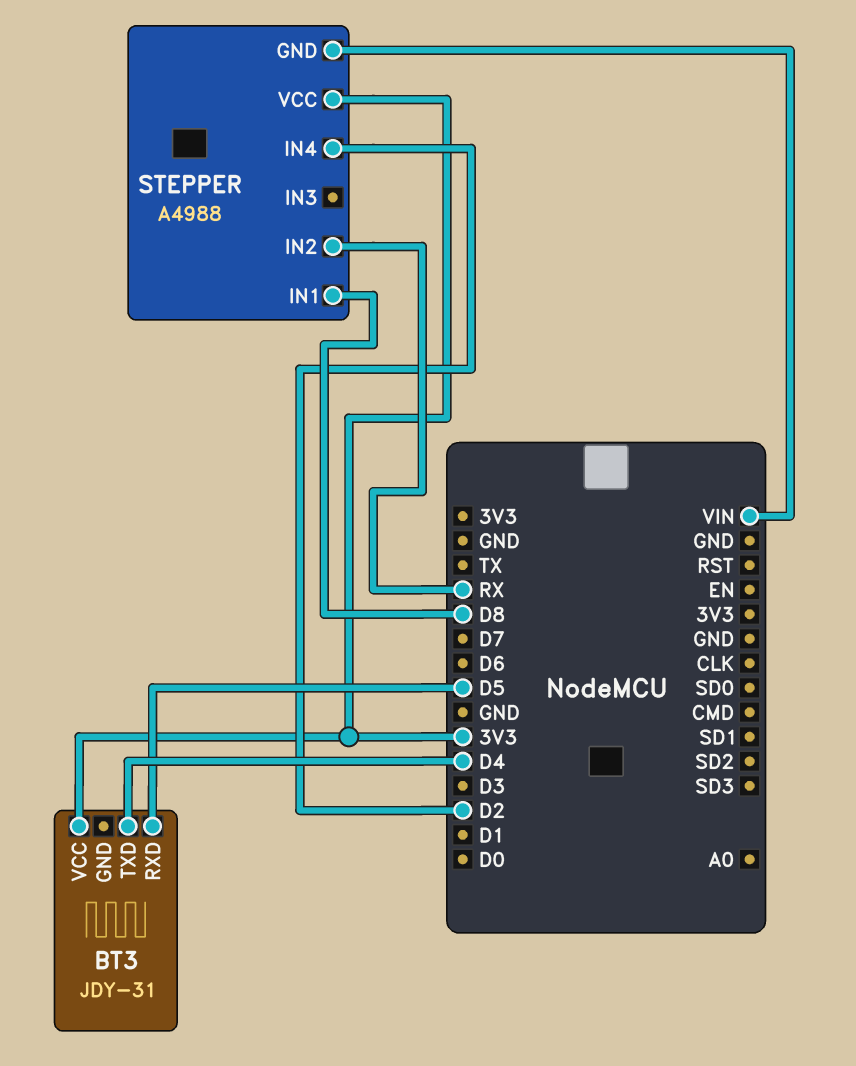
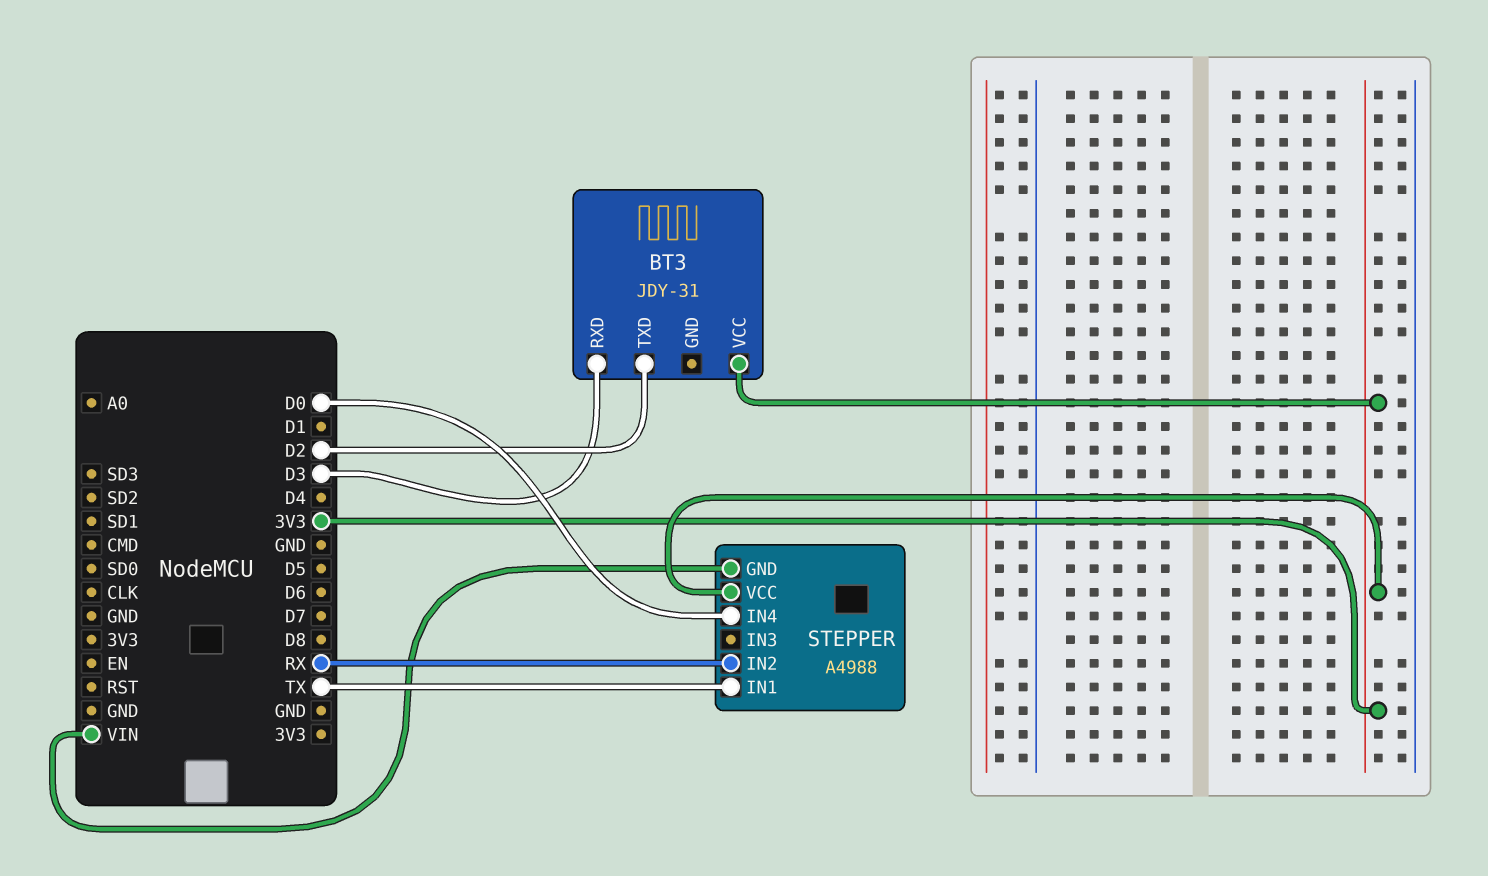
BT3 pin RXD: D5 -> D3
BT3 pin TXD: D4 -> D2
STEPPER pin IN1: D8 -> TX
STEPPER pin IN4: D2 -> D0

